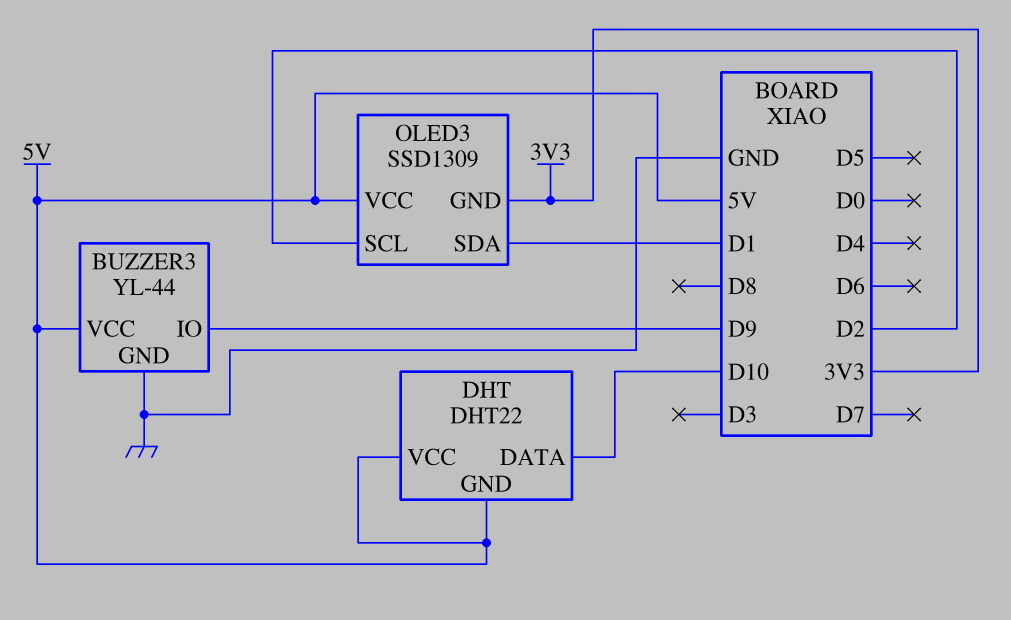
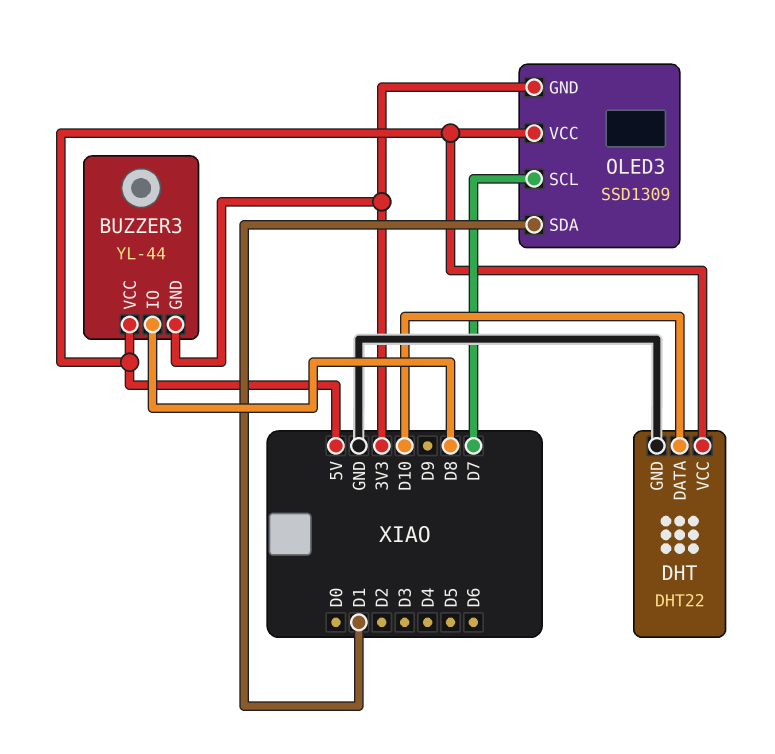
BUZZER3 pin GND: GND -> 3V3
BUZZER3 pin IO: D9 -> D8
DHT pin GND: 5V -> GND
OLED3 pin SCL: D2 -> D7

